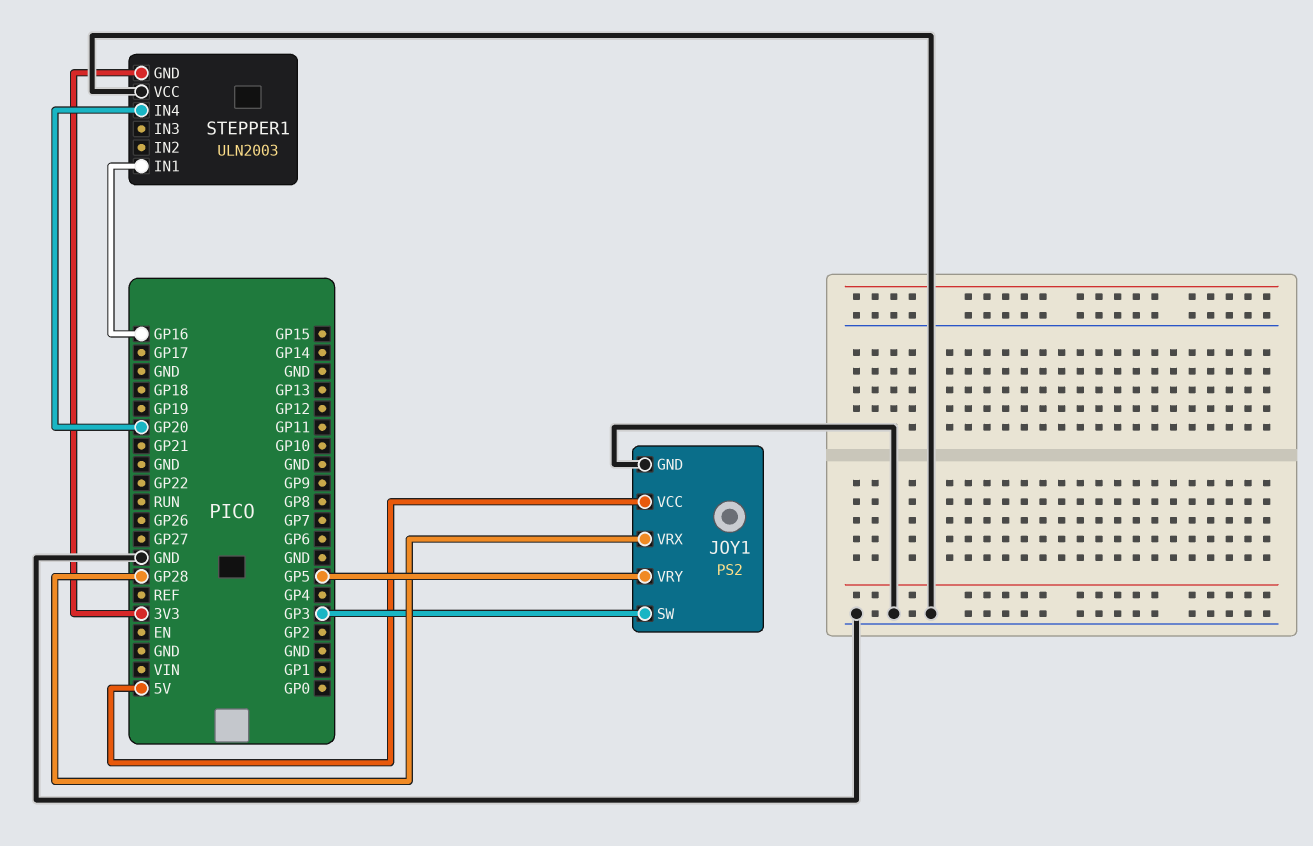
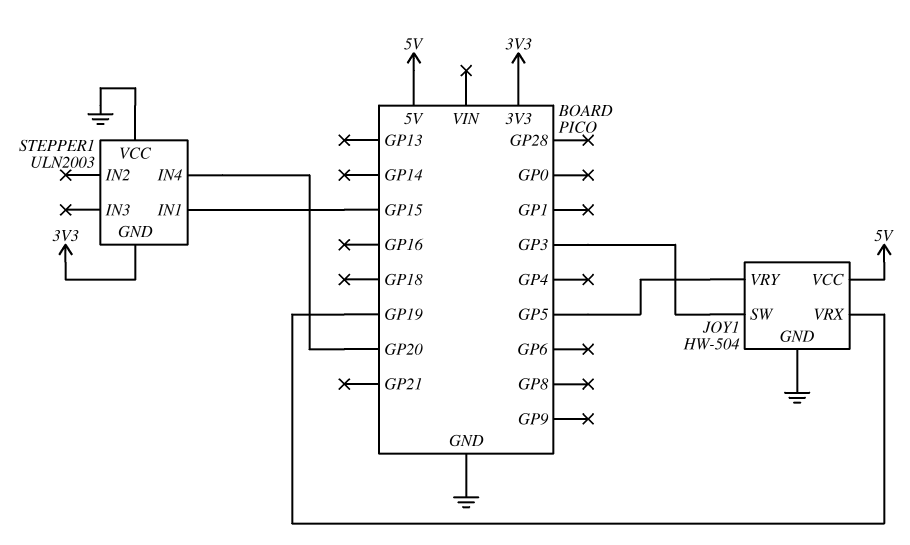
JOY1: PS2 -> HW-504
JOY1 pin VRX: GP28 -> GP19
STEPPER1 pin IN1: GP16 -> GP15

